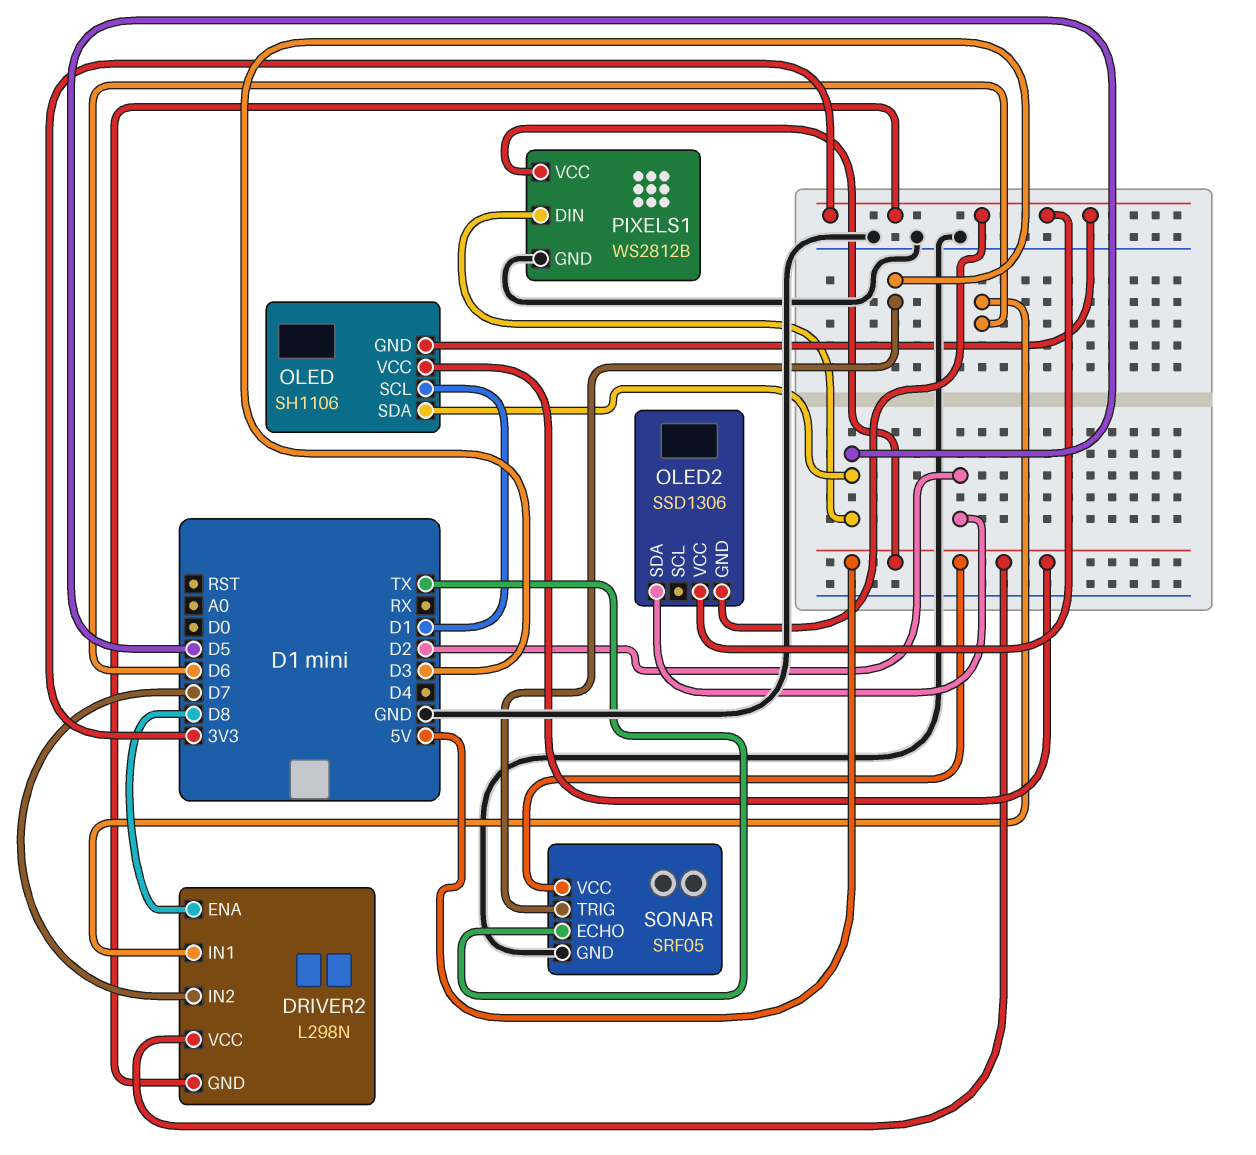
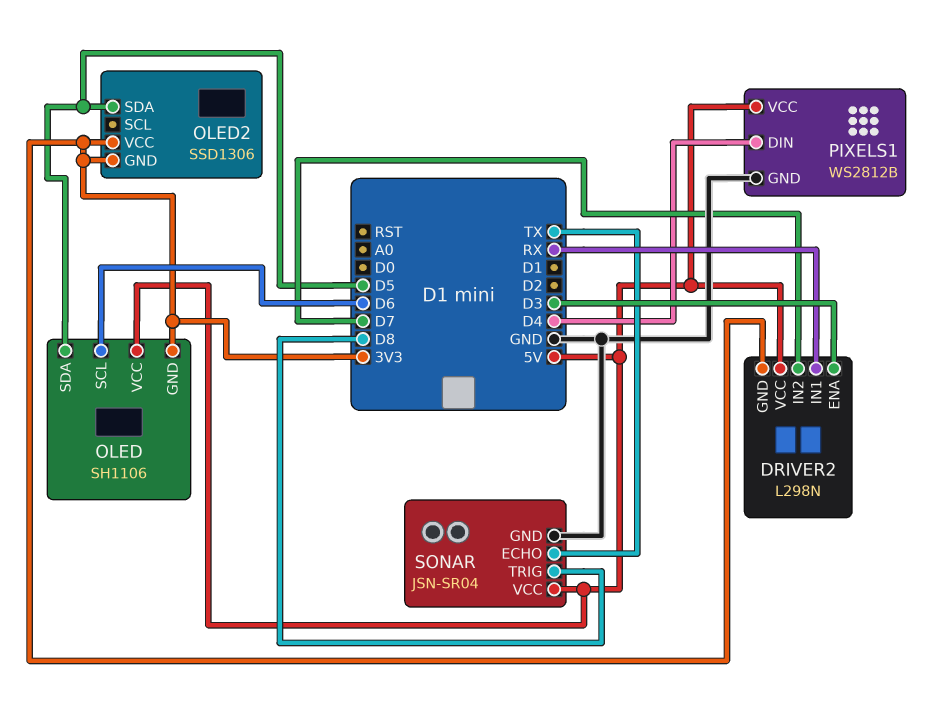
DRIVER2 pin ENA: D8 -> D3
DRIVER2 pin IN1: D6 -> RX
OLED pin SCL: D1 -> D6
OLED2 pin SDA: D2 -> D5
PIXELS1 pin DIN: D5 -> D4
SONAR: SRF05 -> JSN-SR04
SONAR pin TRIG: D3 -> D8

